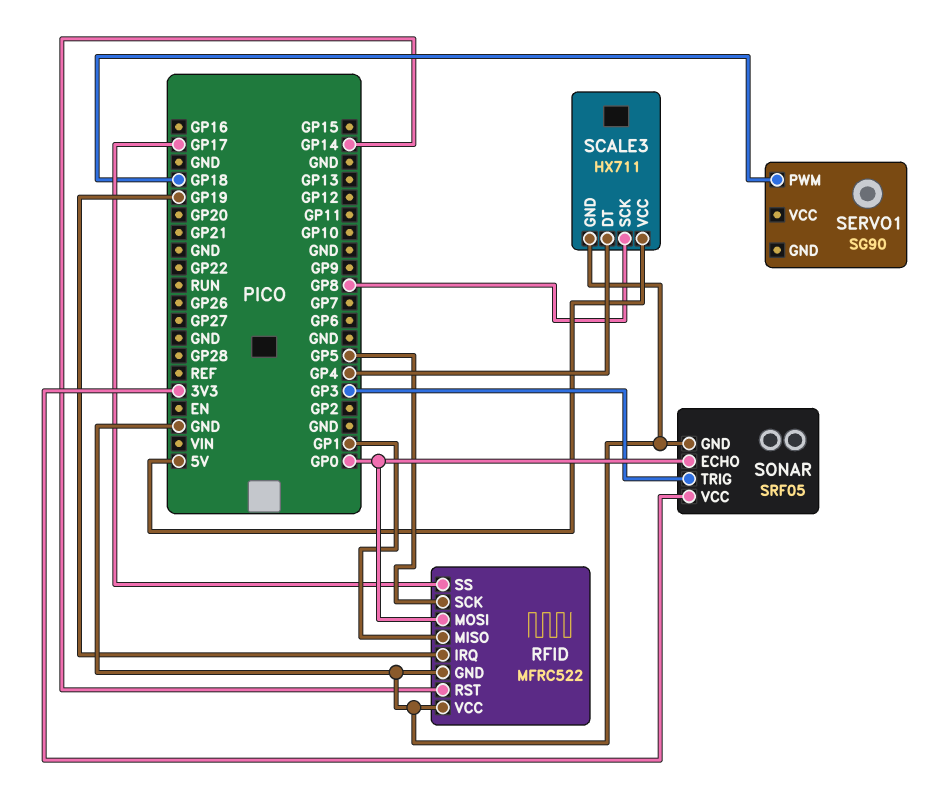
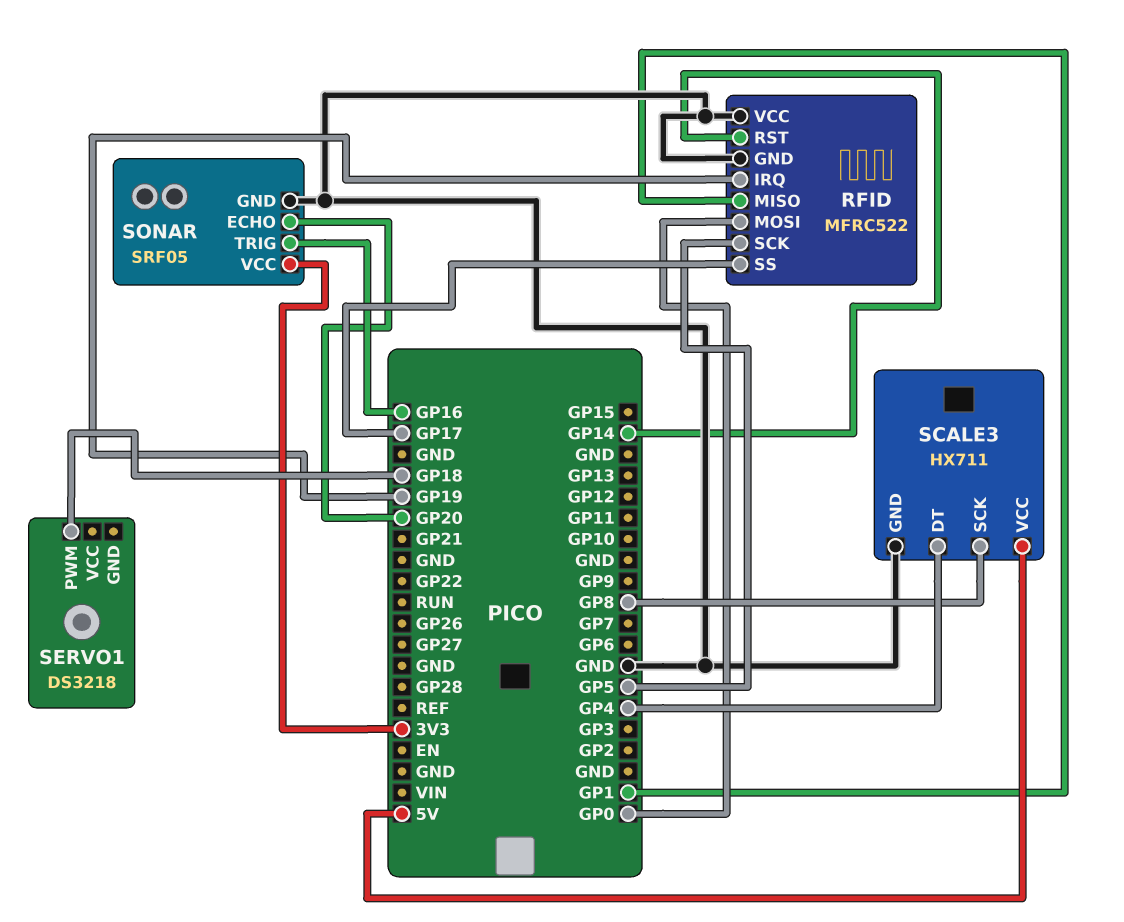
SERVO1: SG90 -> DS3218
SONAR pin ECHO: GP0 -> GP20
SONAR pin TRIG: GP3 -> GP16

